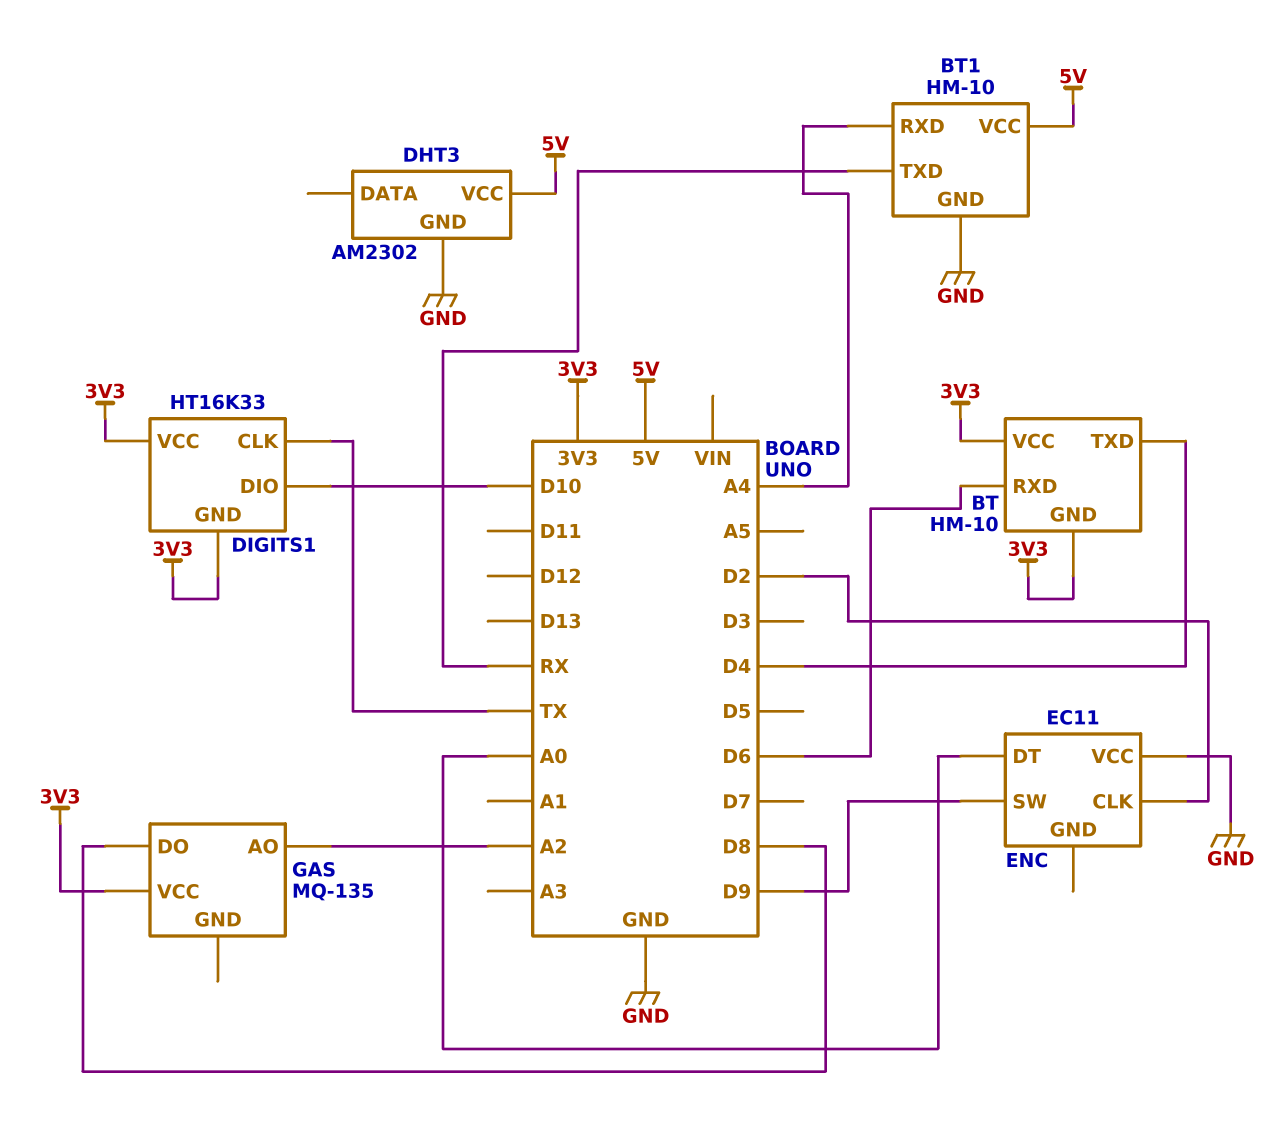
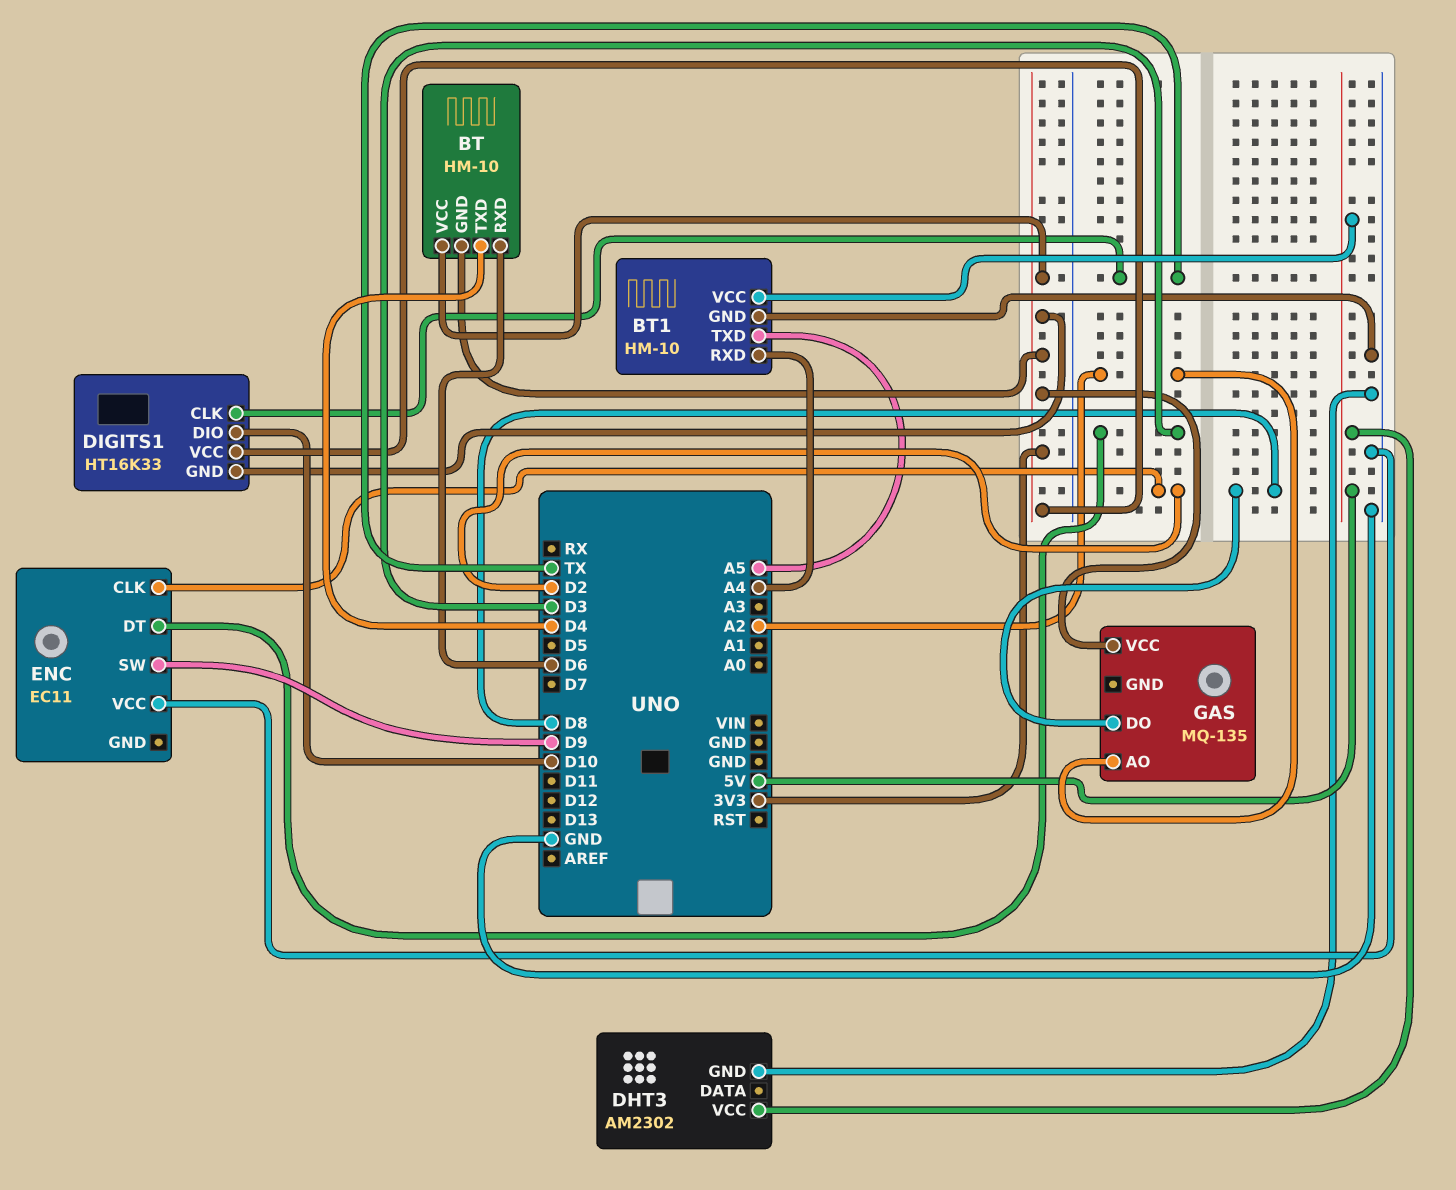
BT1 pin TXD: RX -> A5
ENC pin DT: A0 -> D3

